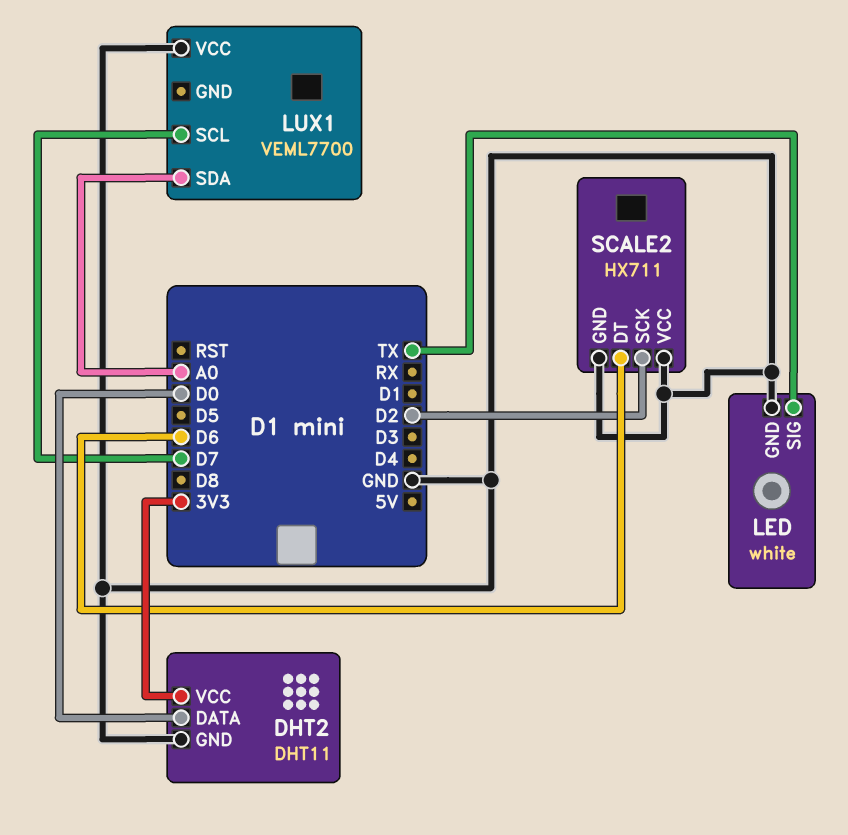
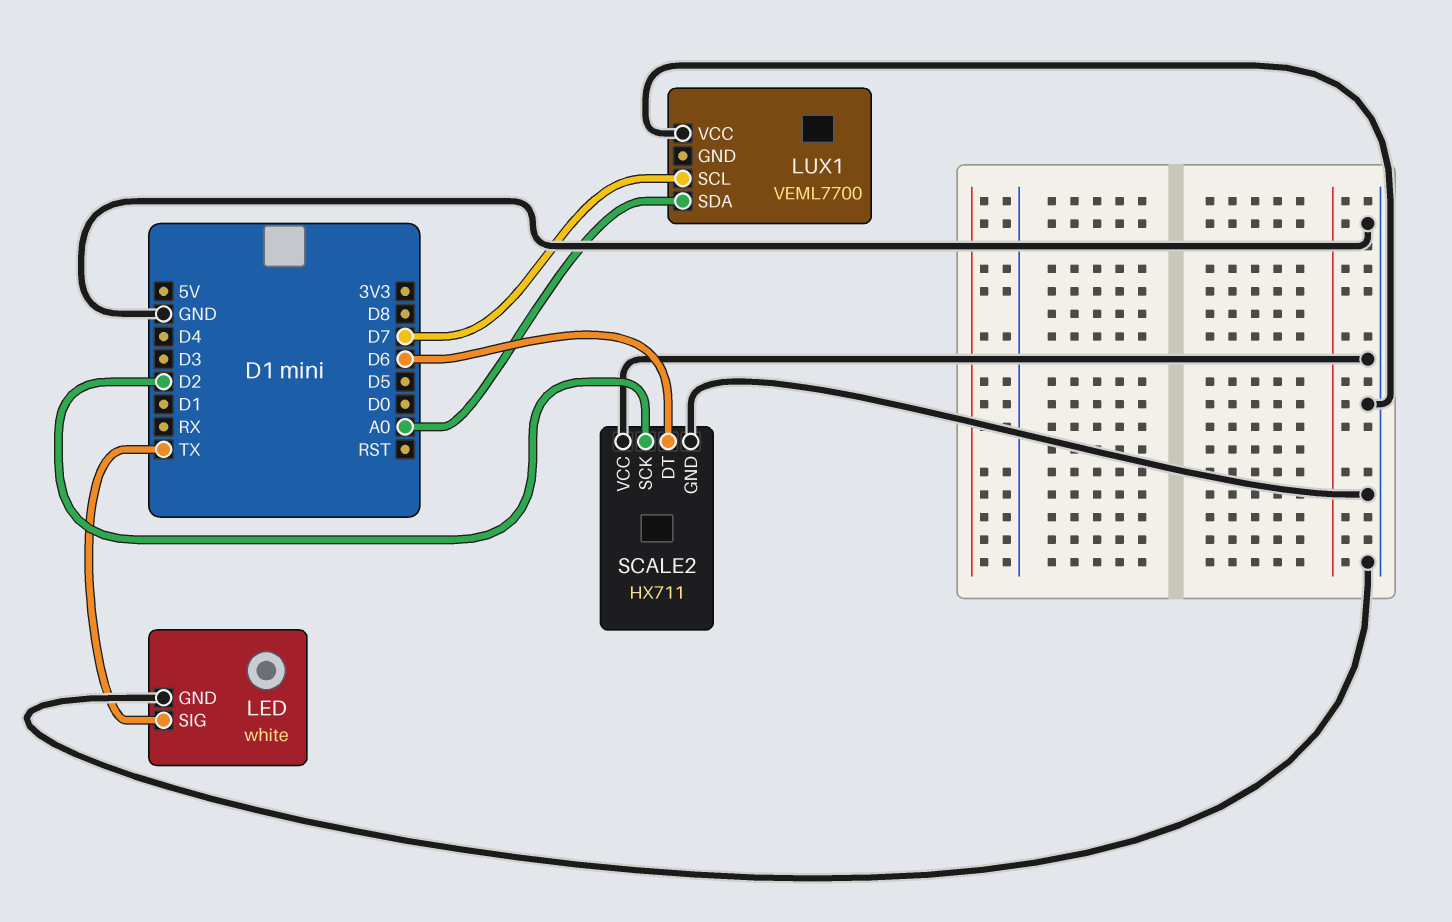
DHT2: DHT11 -> none
DHT2 pin DATA: D0 -> none
DHT2 pin GND: GND -> none
DHT2 pin VCC: 3V3 -> none

